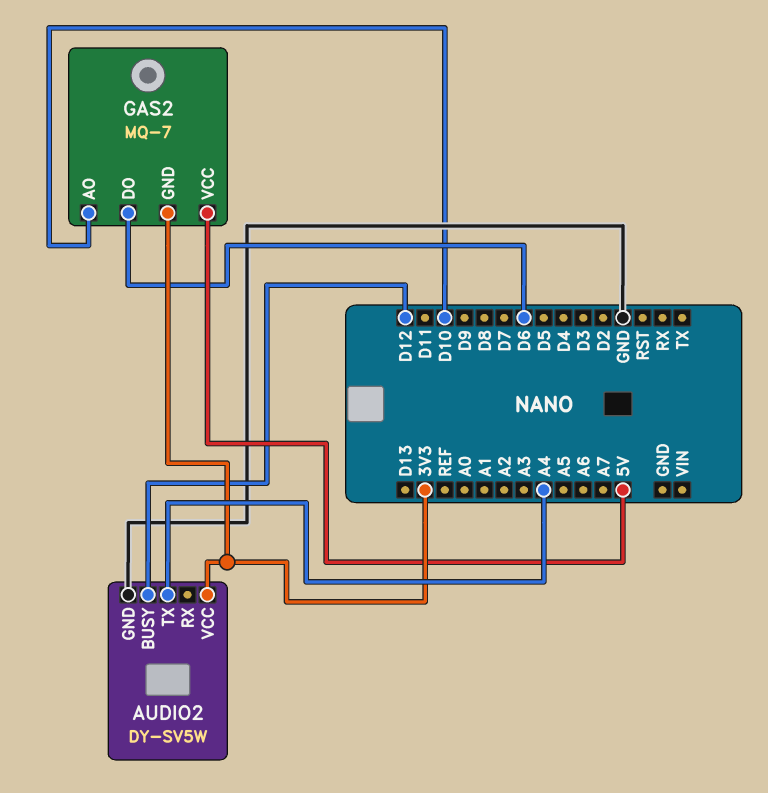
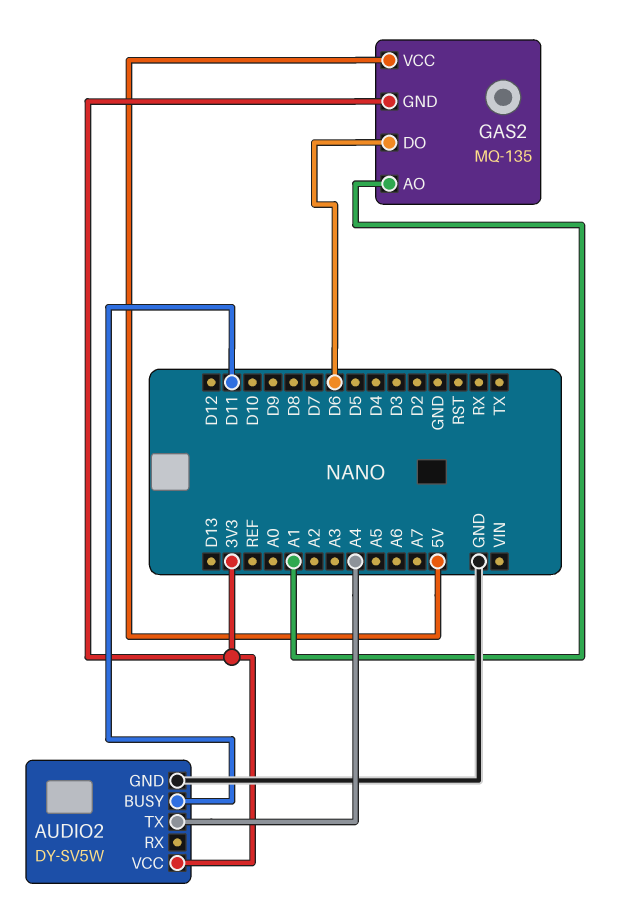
AUDIO2 pin BUSY: D12 -> D11
GAS2: MQ-7 -> MQ-135
GAS2 pin AO: D10 -> A1

